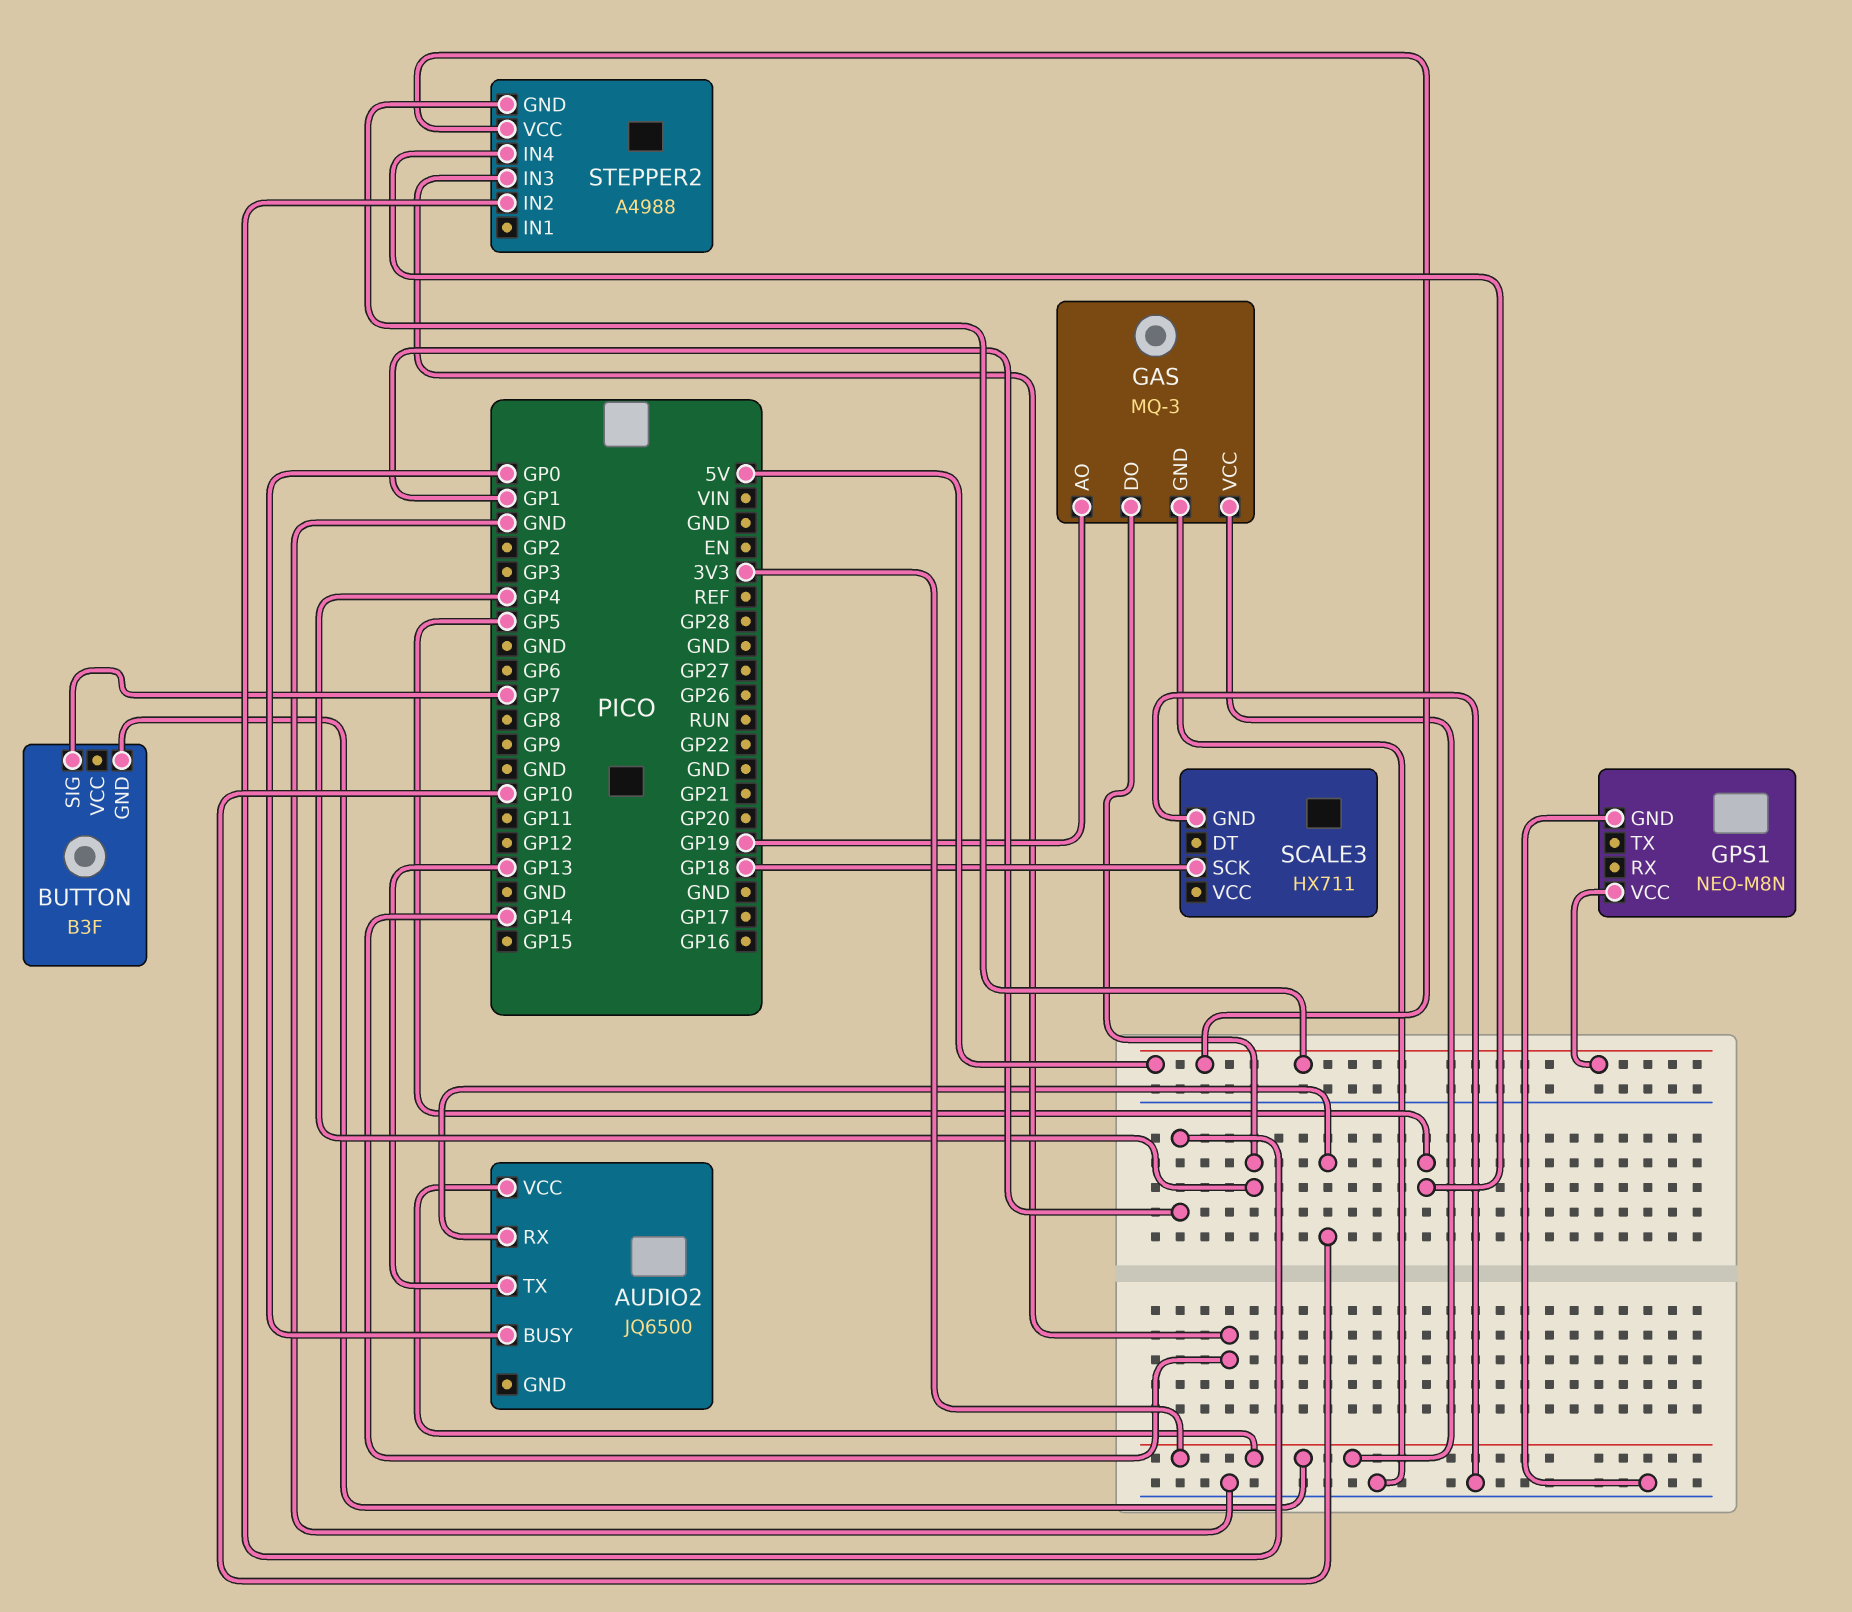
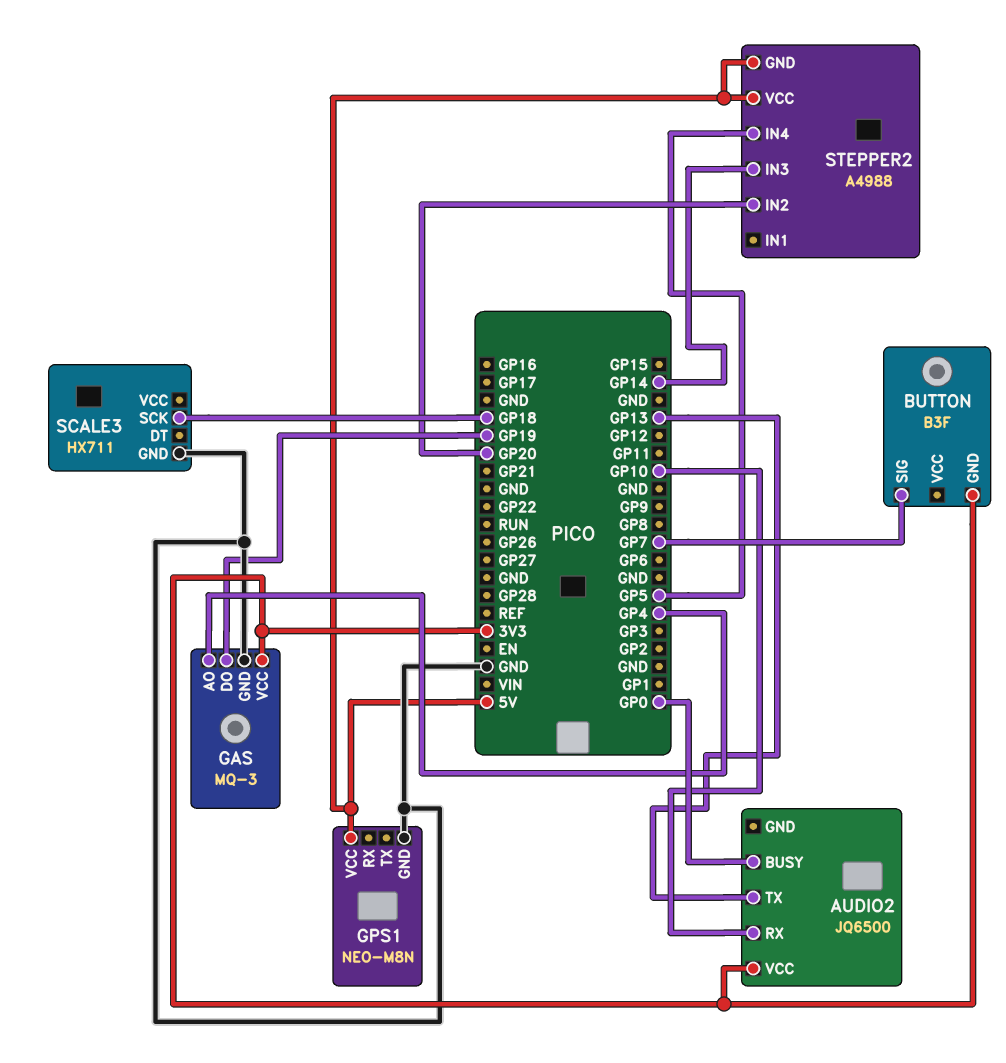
GAS pin AO: GP19 -> GP4
GAS pin DO: GP4 -> GP19
STEPPER2 pin IN2: GP1 -> GP20

